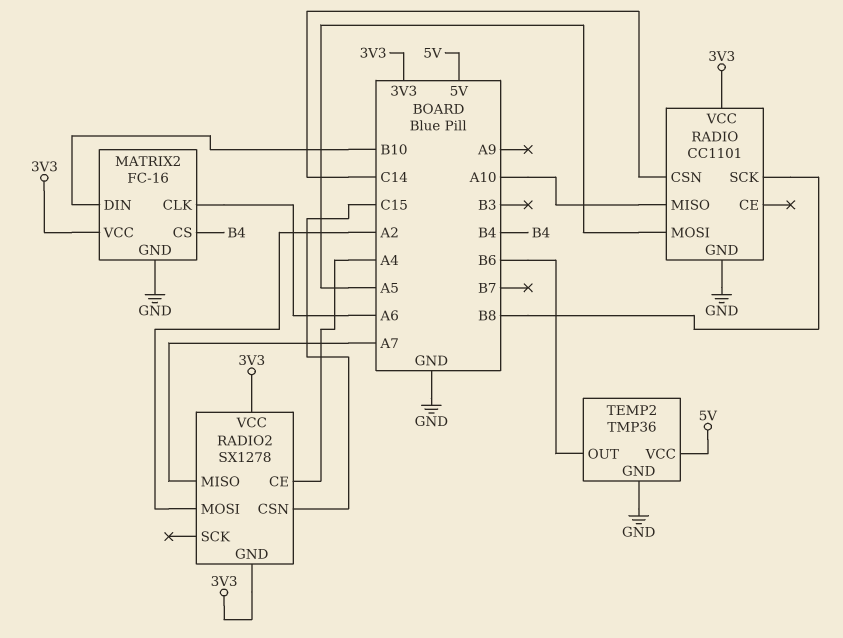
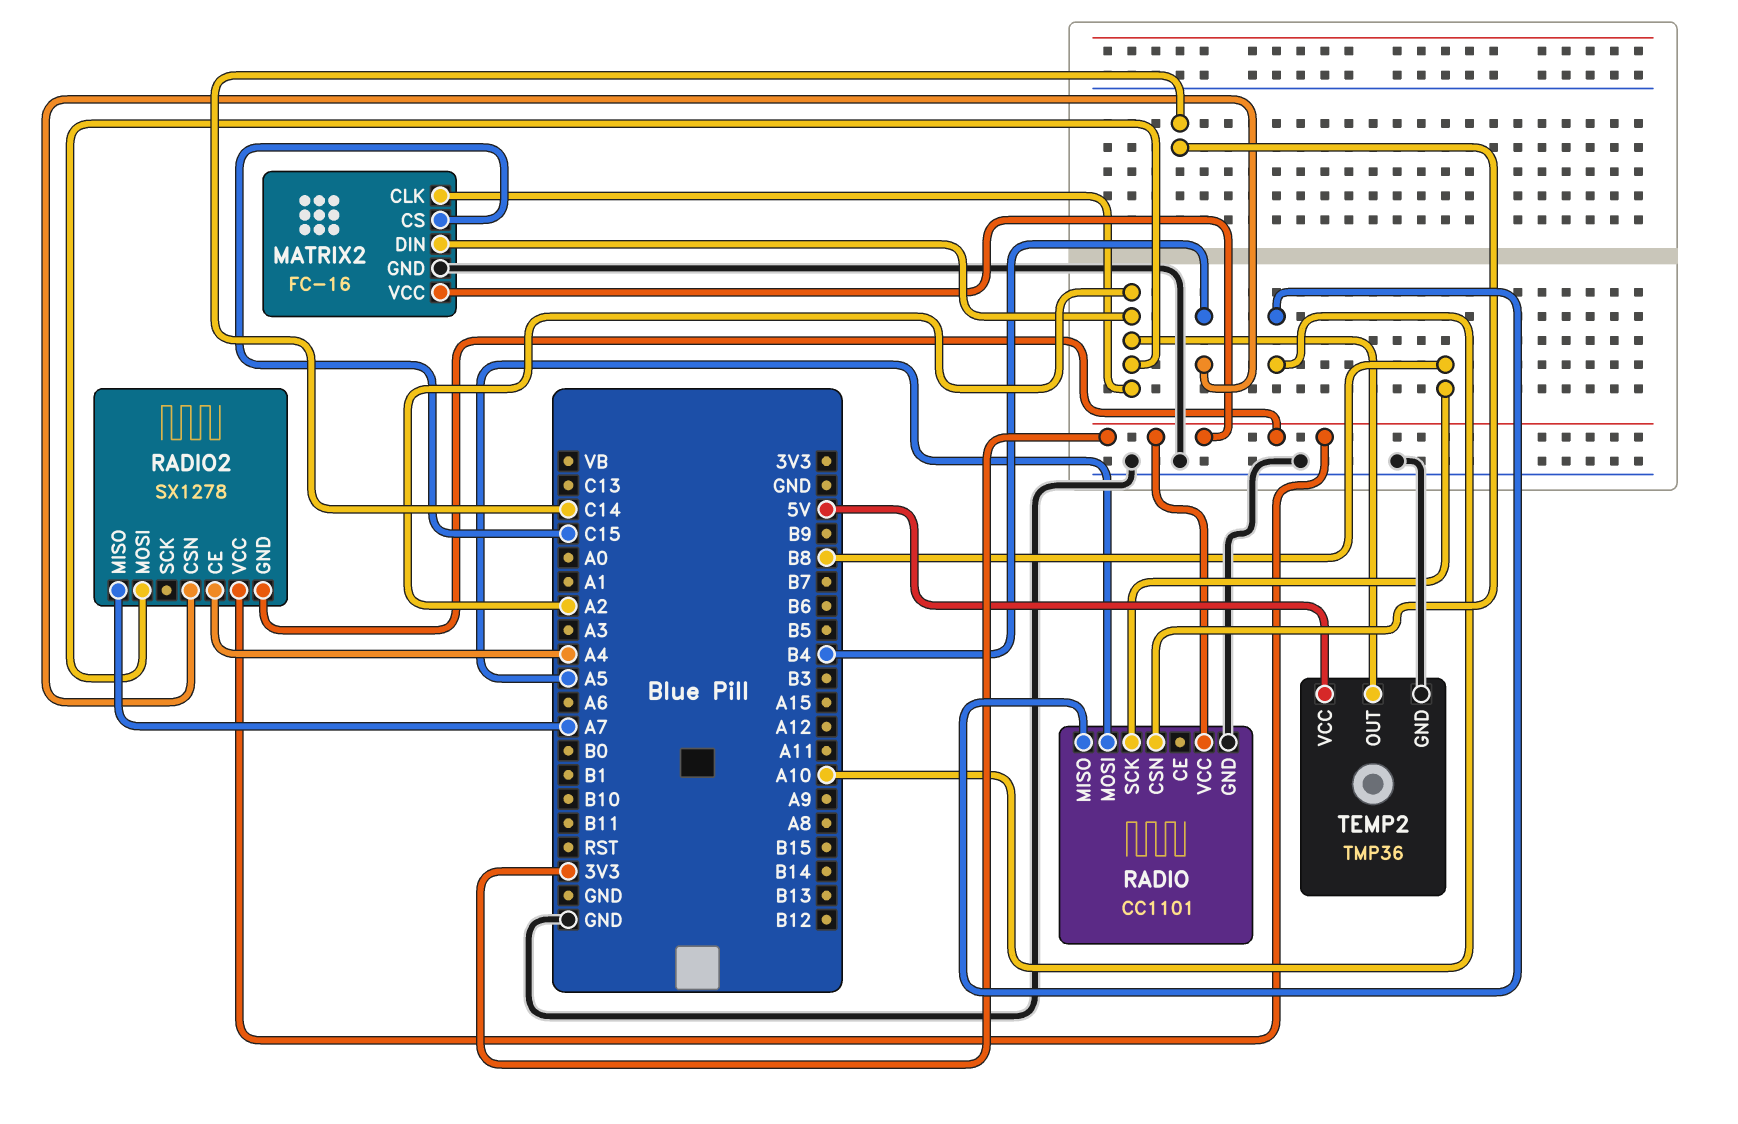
MATRIX2 pin CLK: A6 -> A2
MATRIX2 pin CS: B4 -> C15
MATRIX2 pin DIN: B10 -> A2
RADIO2 pin CSN: C15 -> B4
TEMP2 pin OUT: B6 -> A2

